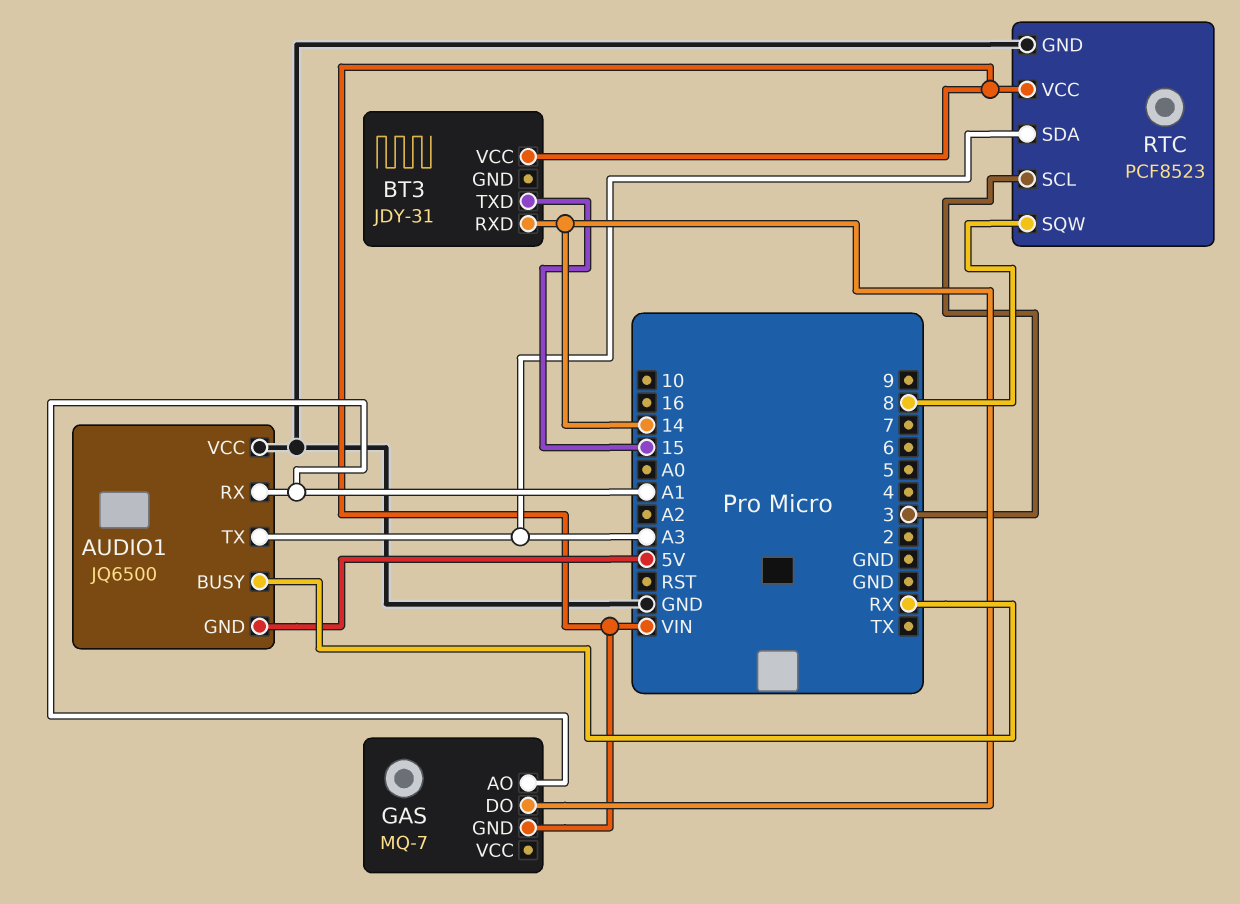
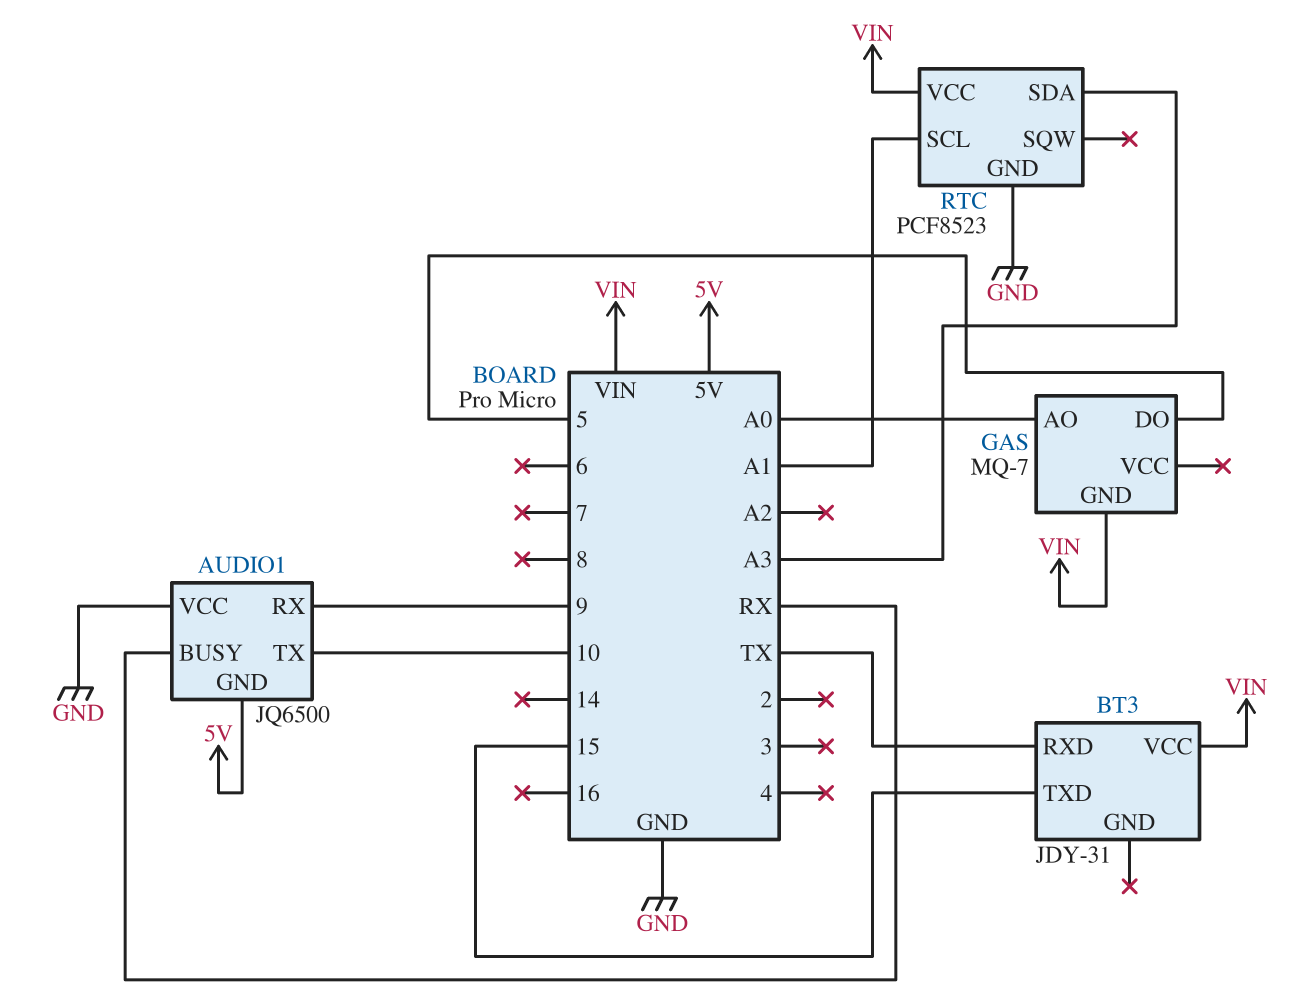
AUDIO1 pin RX: A1 -> 9
AUDIO1 pin TX: A3 -> 10
BT3 pin RXD: 14 -> TX
GAS pin AO: A1 -> A0
GAS pin DO: 14 -> 5
RTC pin SCL: 3 -> A1
RTC pin SQW: 8 -> none

